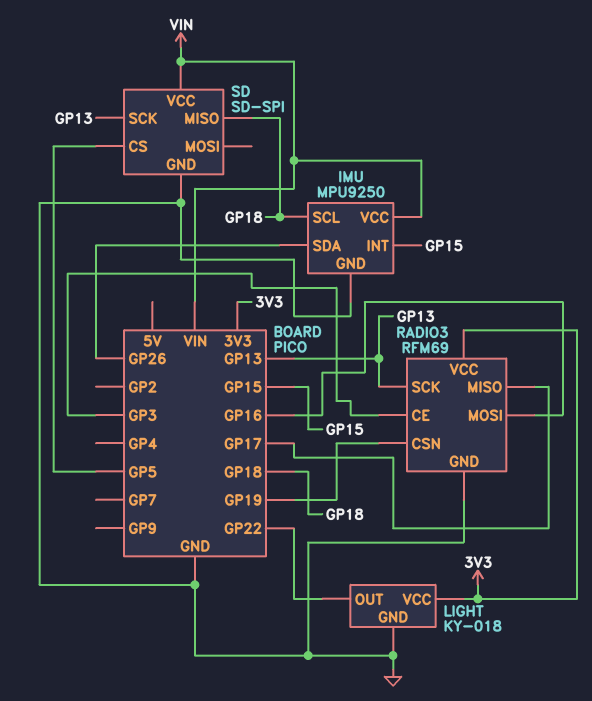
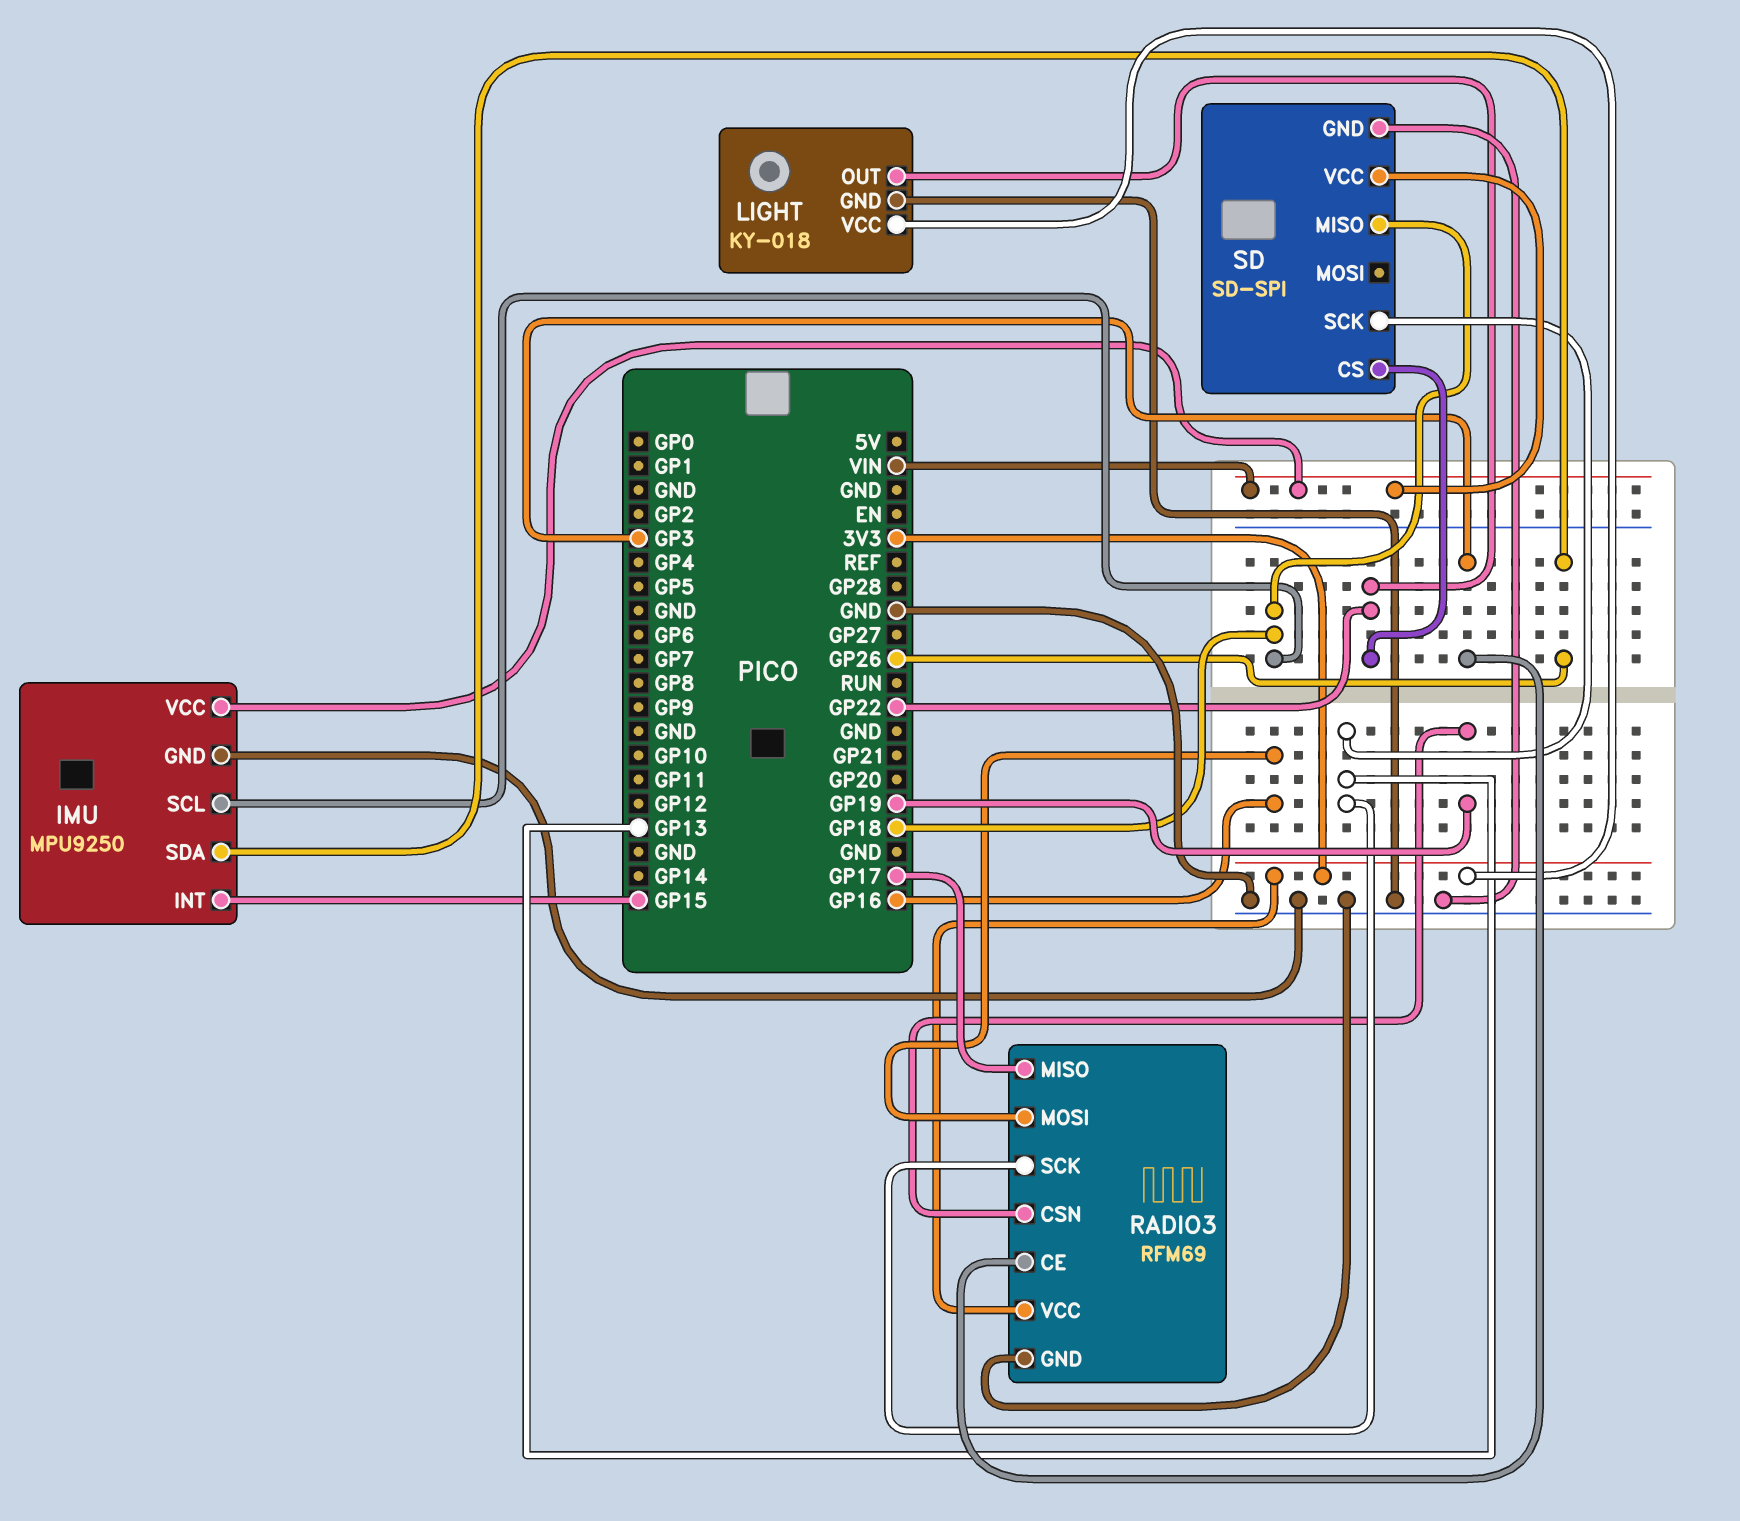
SD pin CS: GP5 -> GP22

